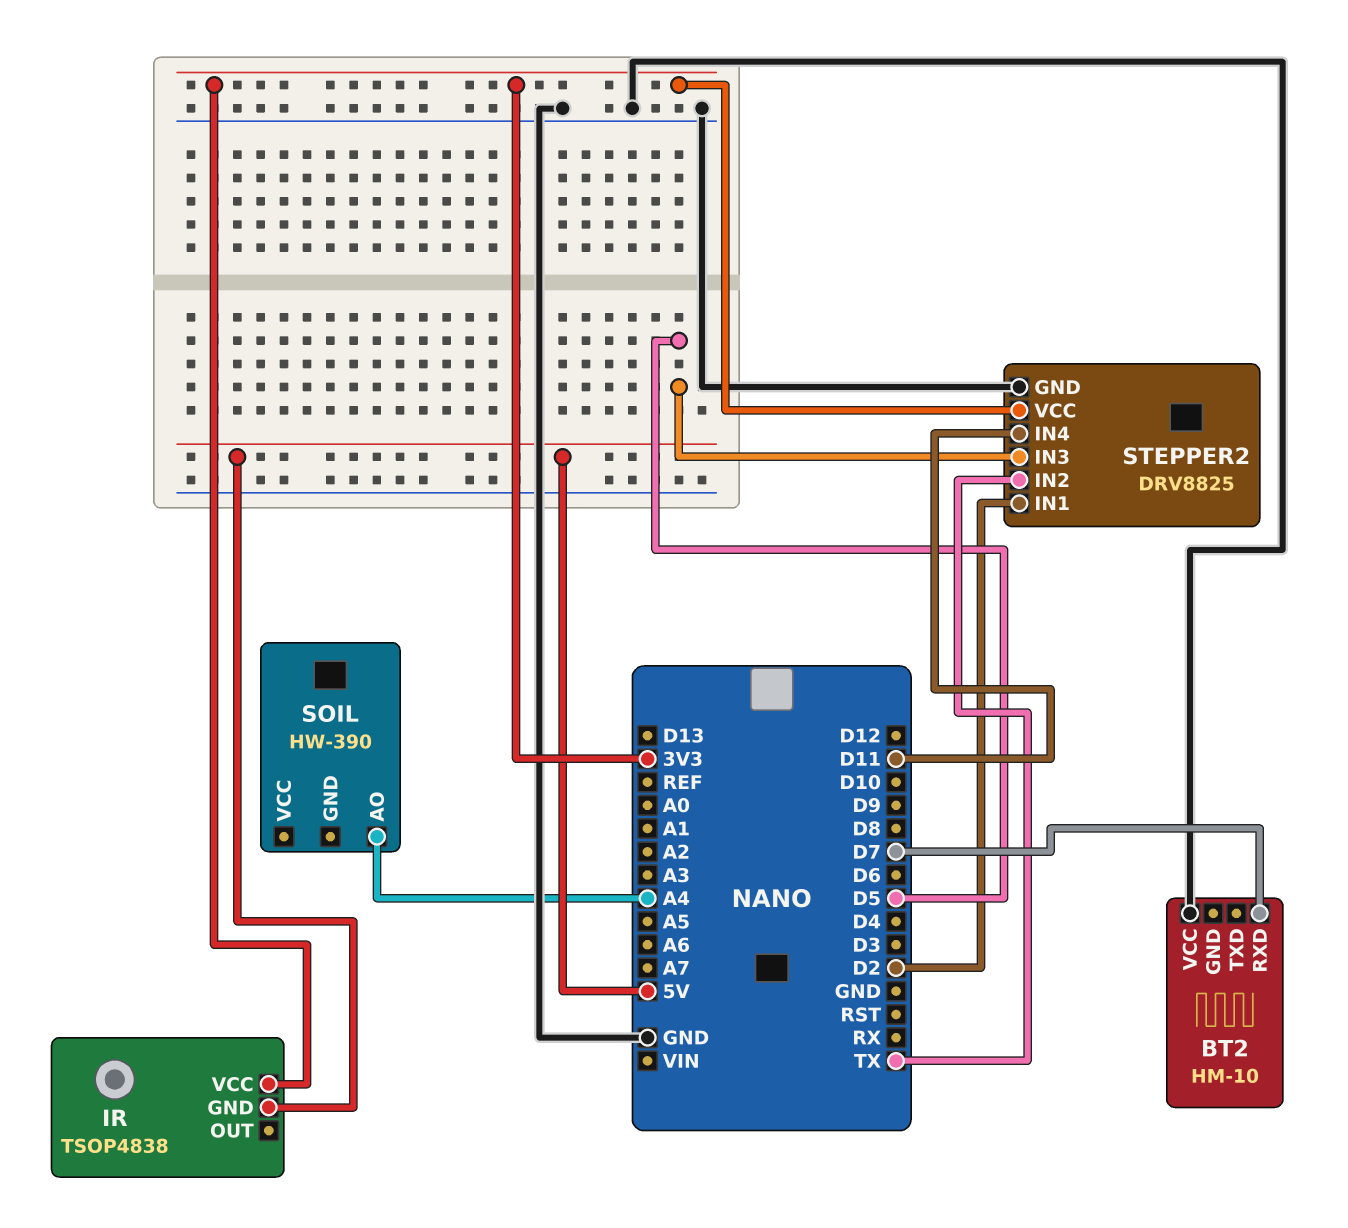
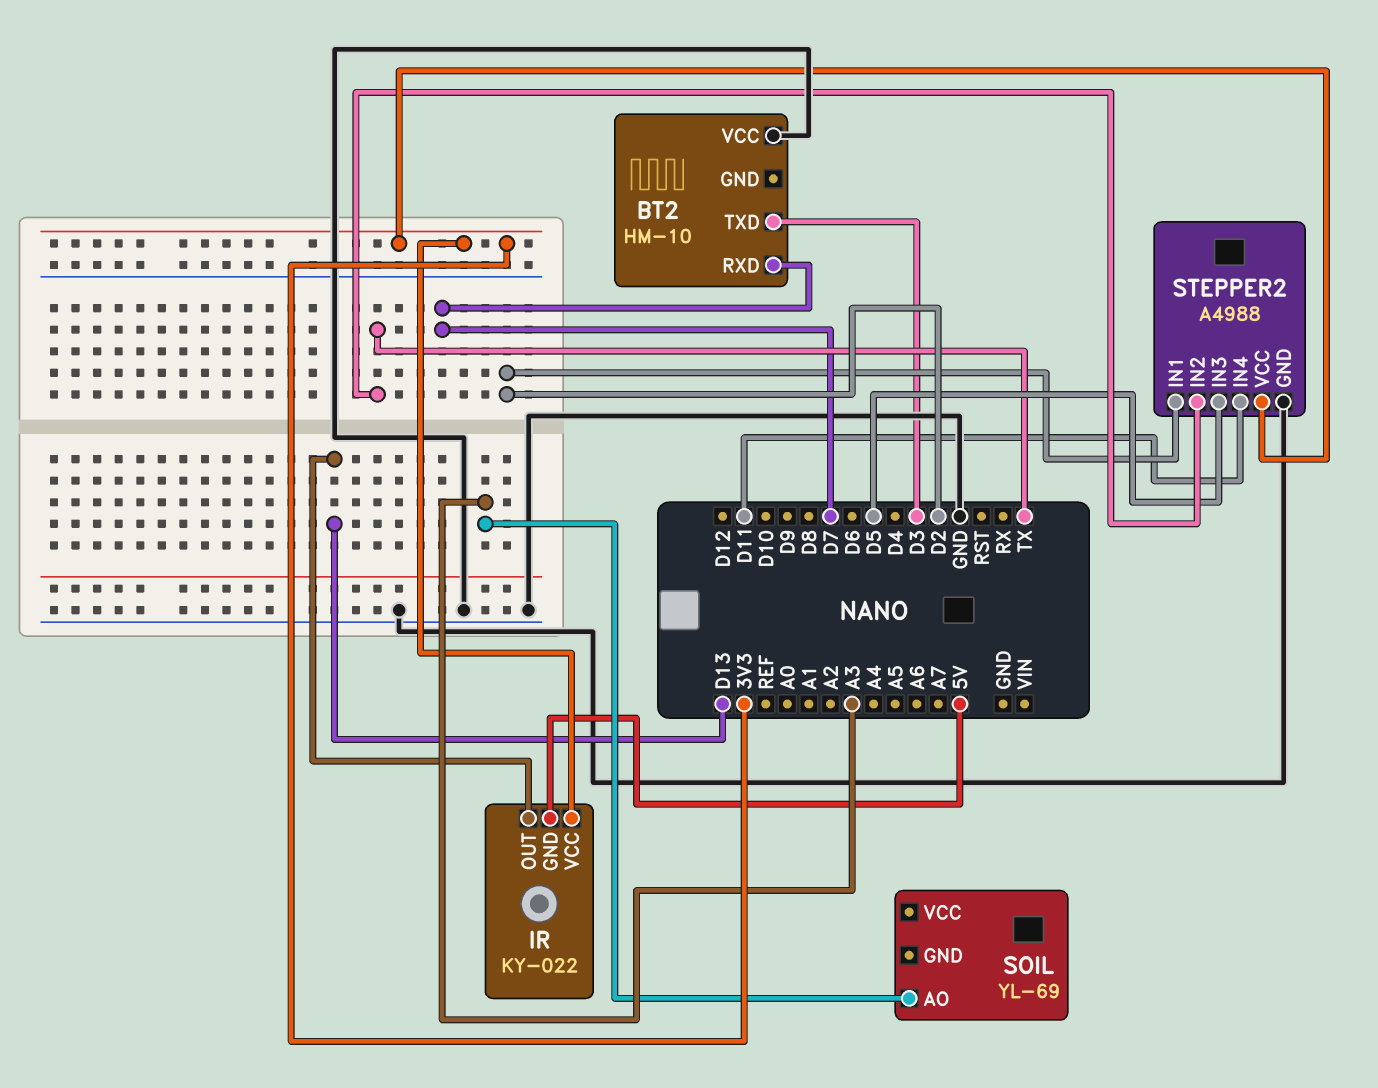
BT2 pin TXD: none -> D3
IR: TSOP4838 -> KY-022
IR pin OUT: none -> D13
SOIL: HW-390 -> YL-69
SOIL pin AO: A4 -> A3
STEPPER2: DRV8825 -> A4988

